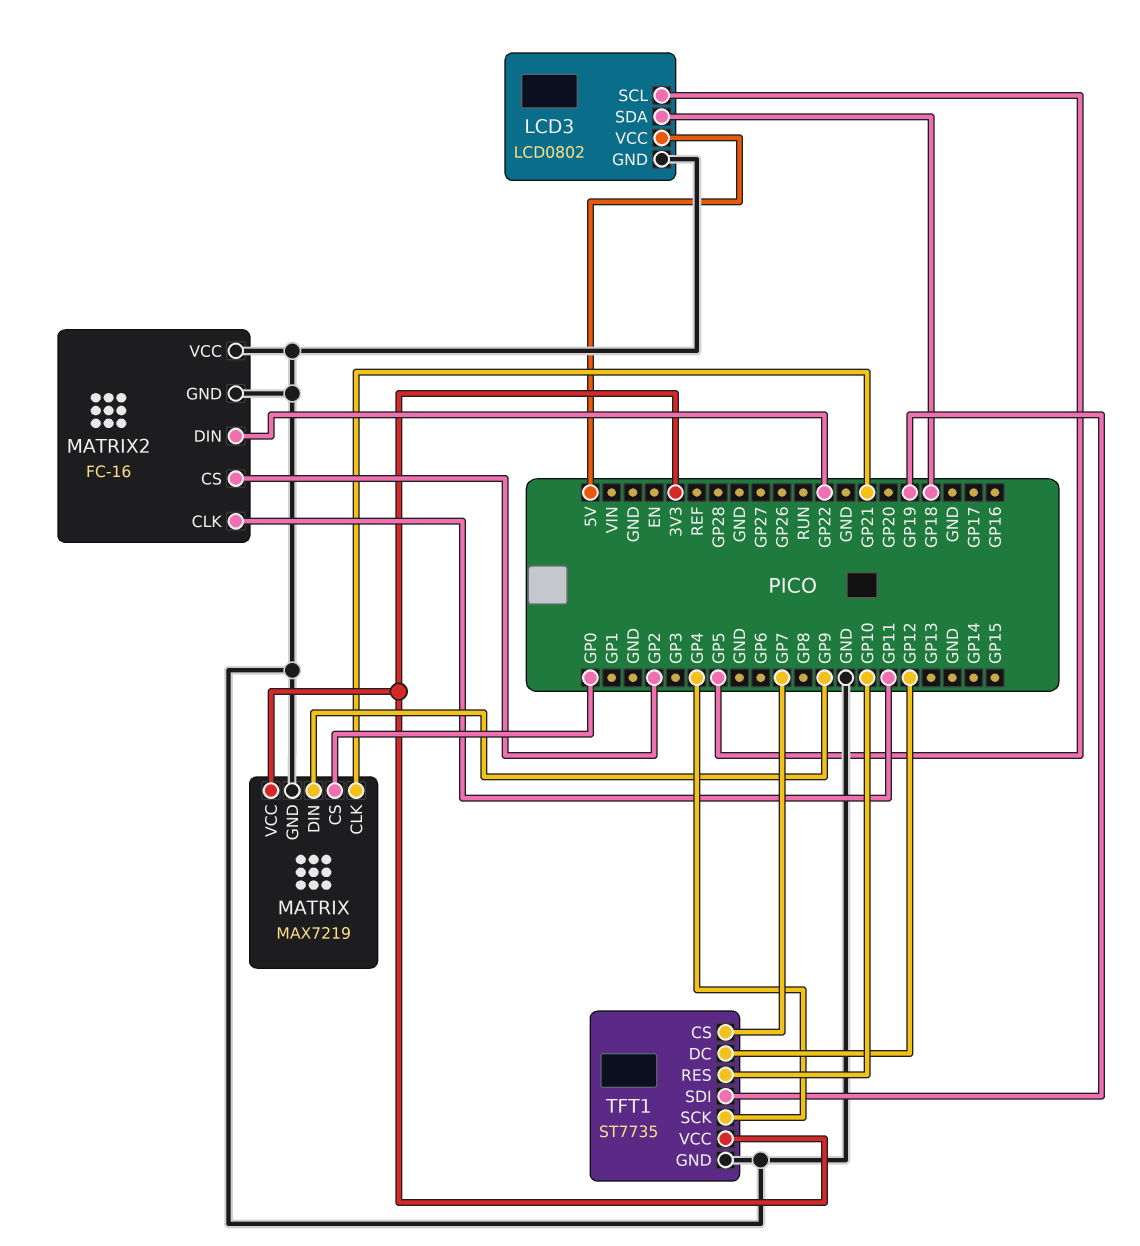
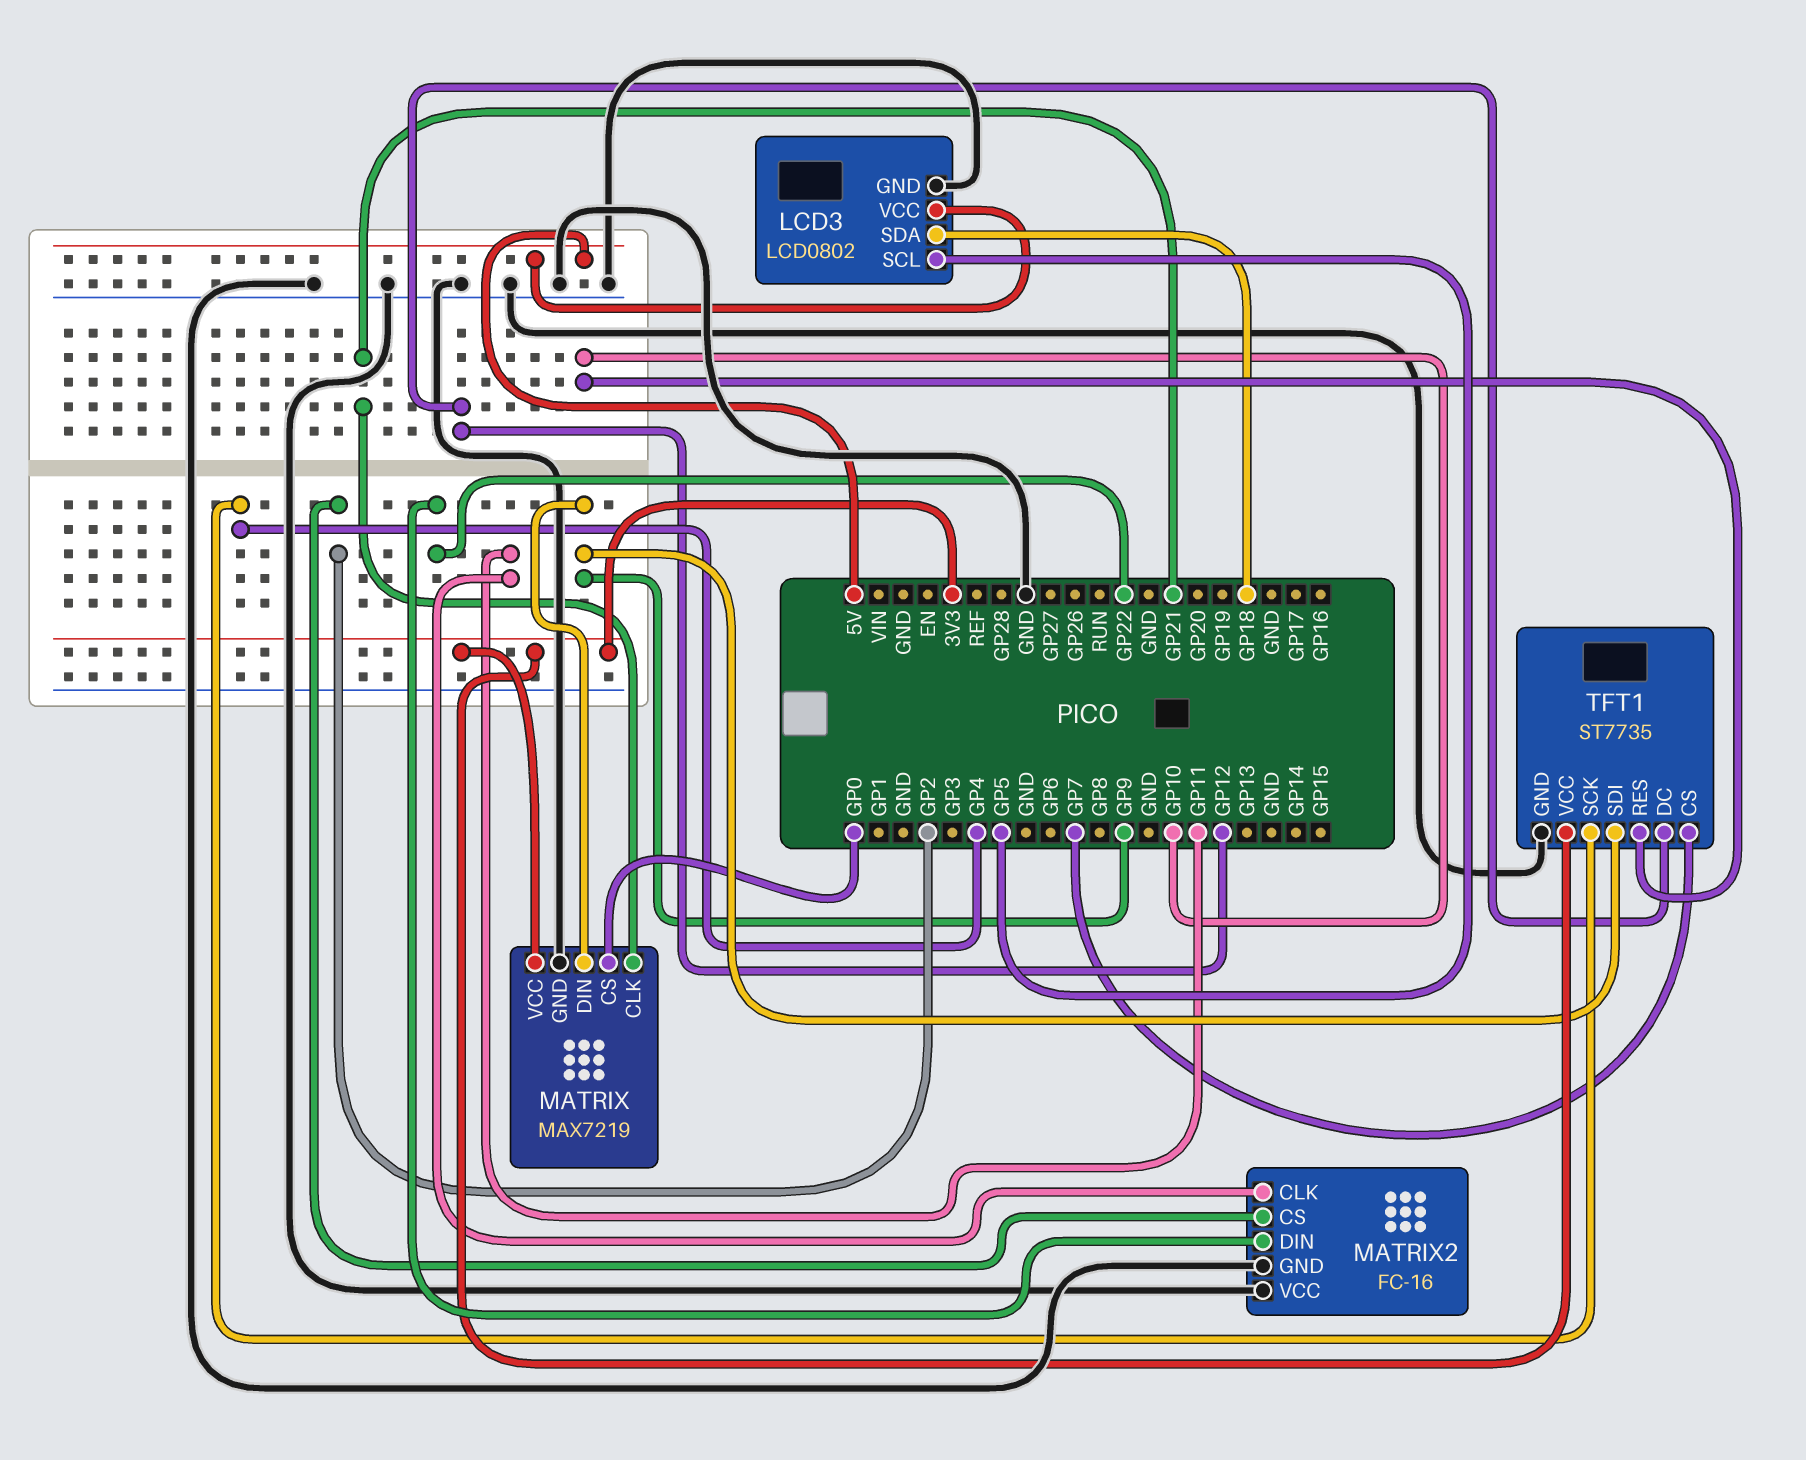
TFT1 pin SDI: GP19 -> GP9

